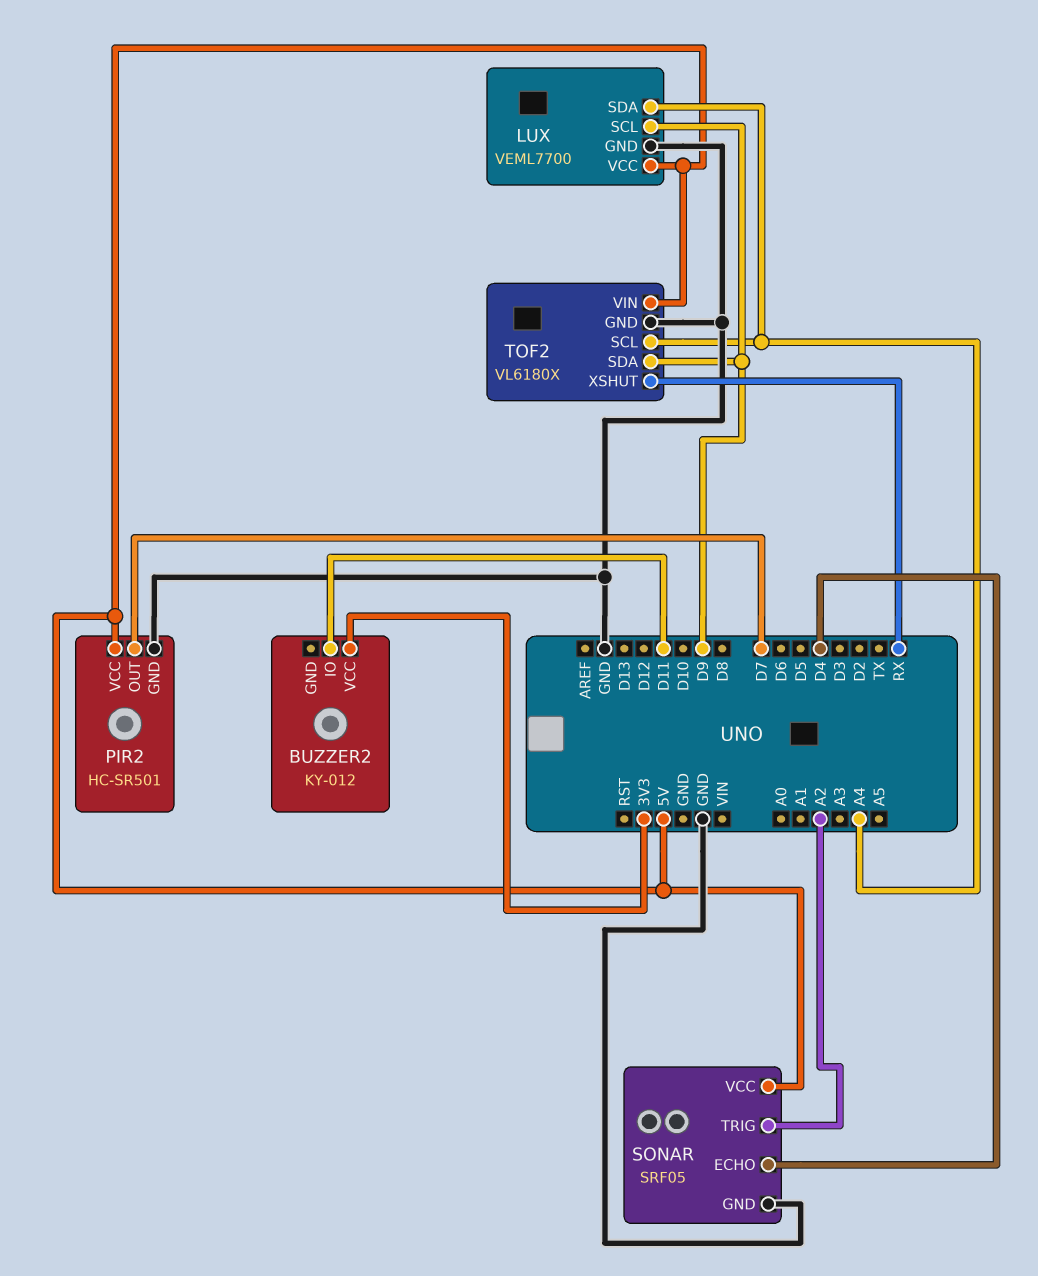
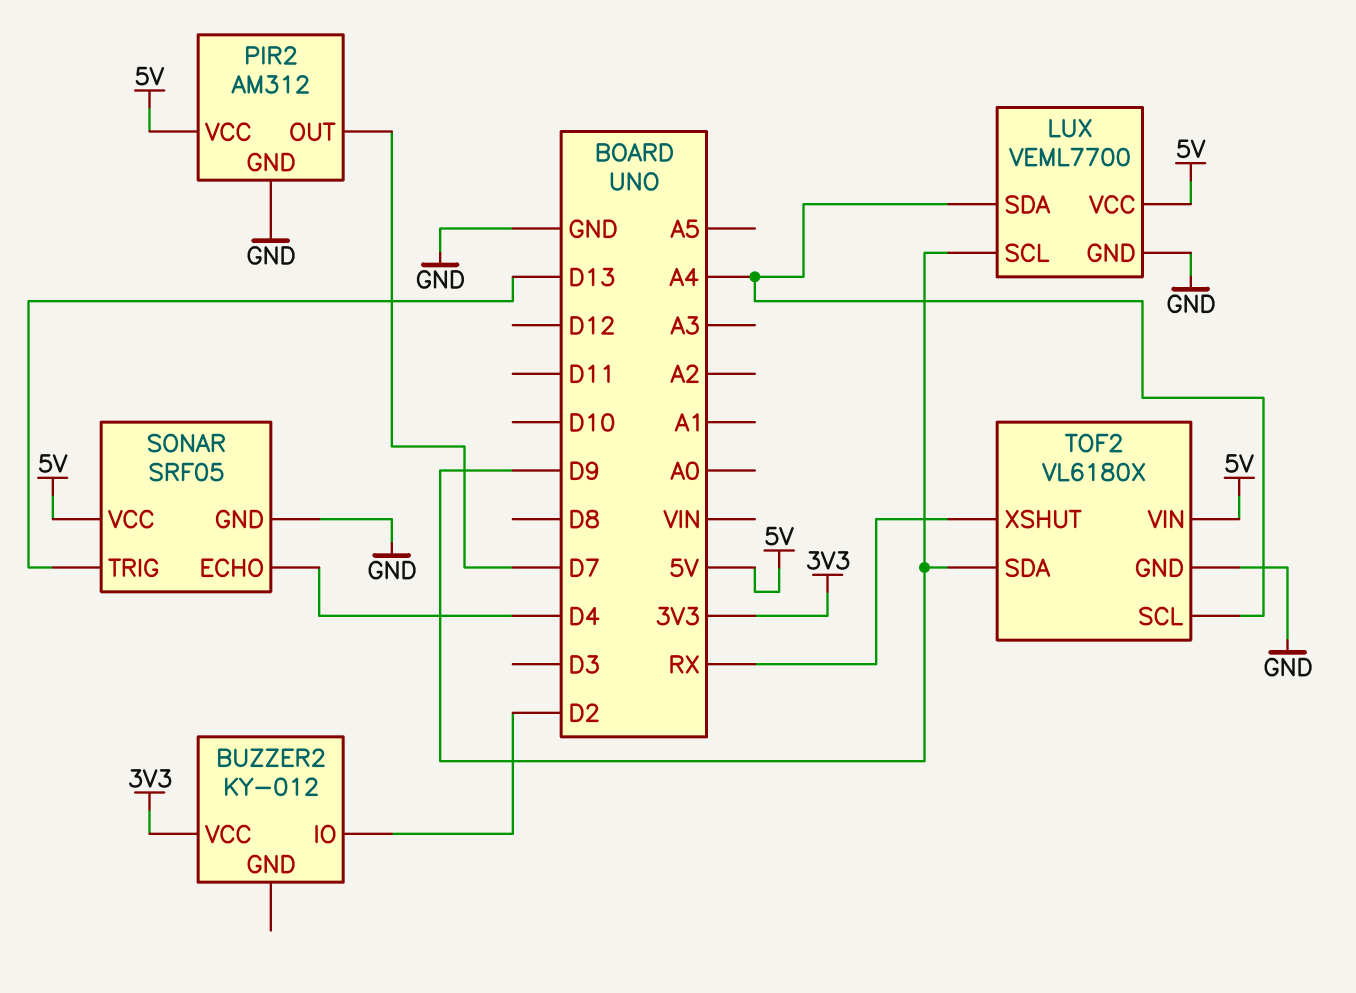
BUZZER2 pin IO: D11 -> D2
PIR2: HC-SR501 -> AM312
SONAR pin TRIG: A2 -> D13

